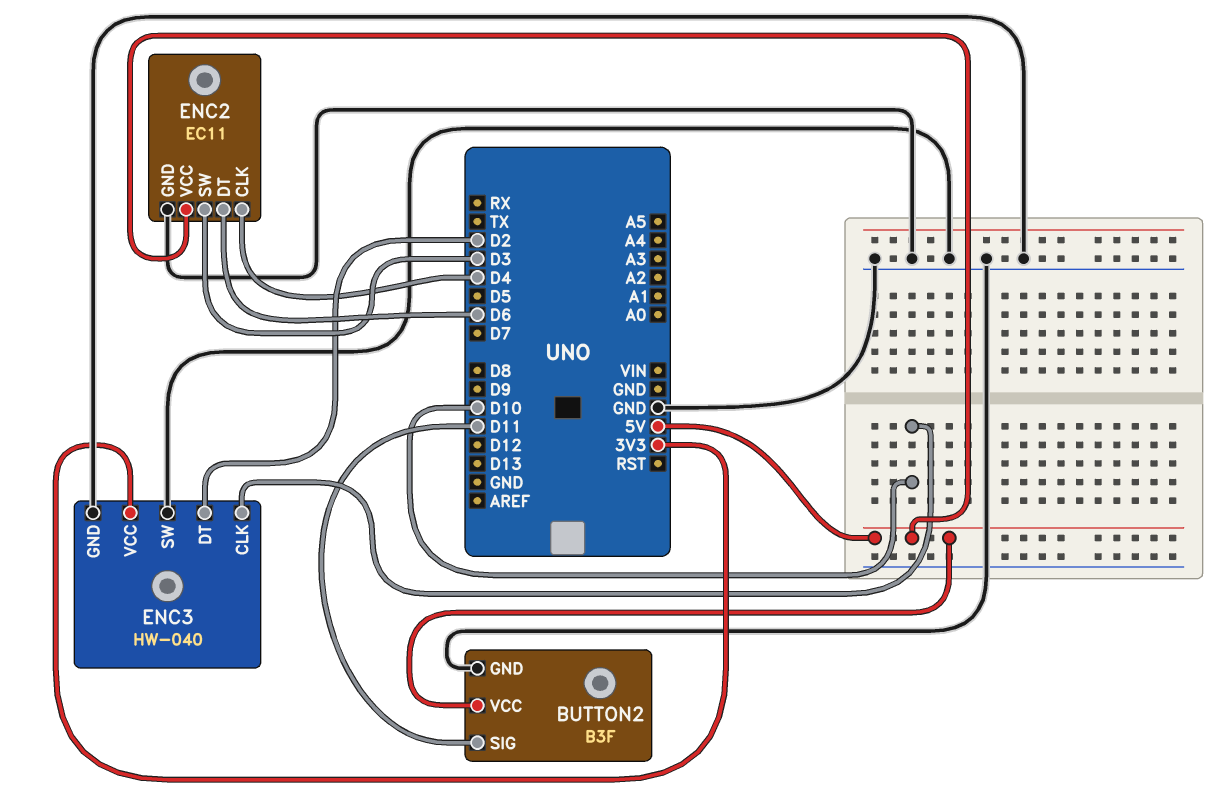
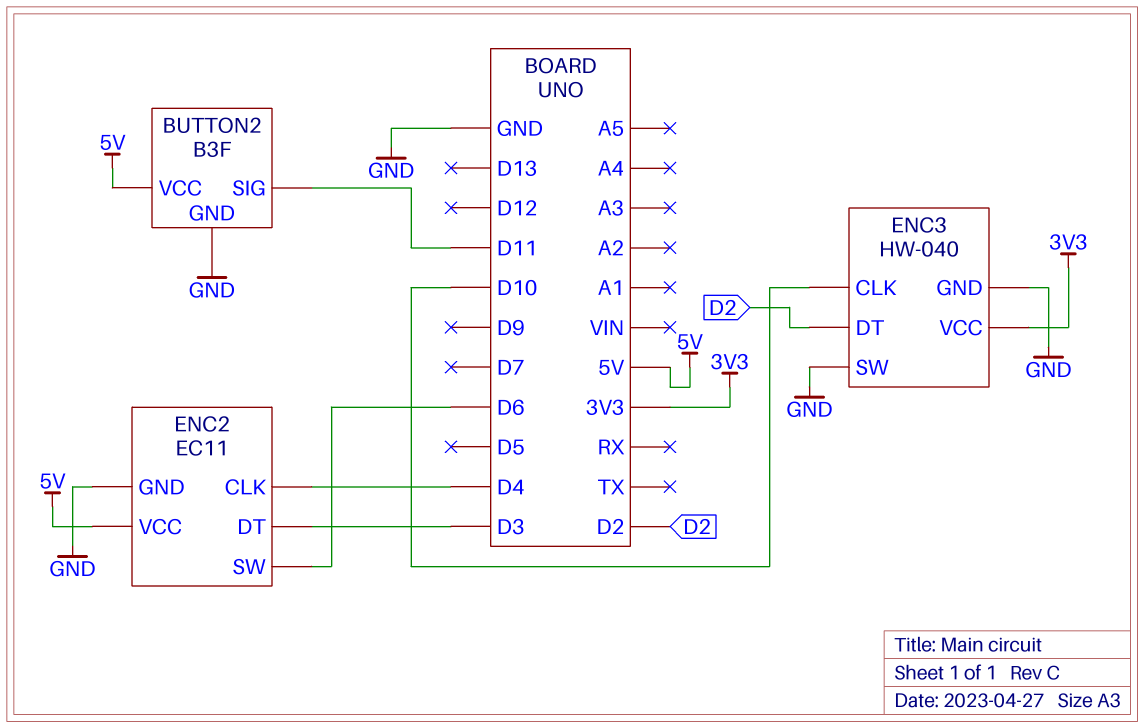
ENC2 pin DT: D6 -> D3
ENC2 pin SW: D3 -> D6

